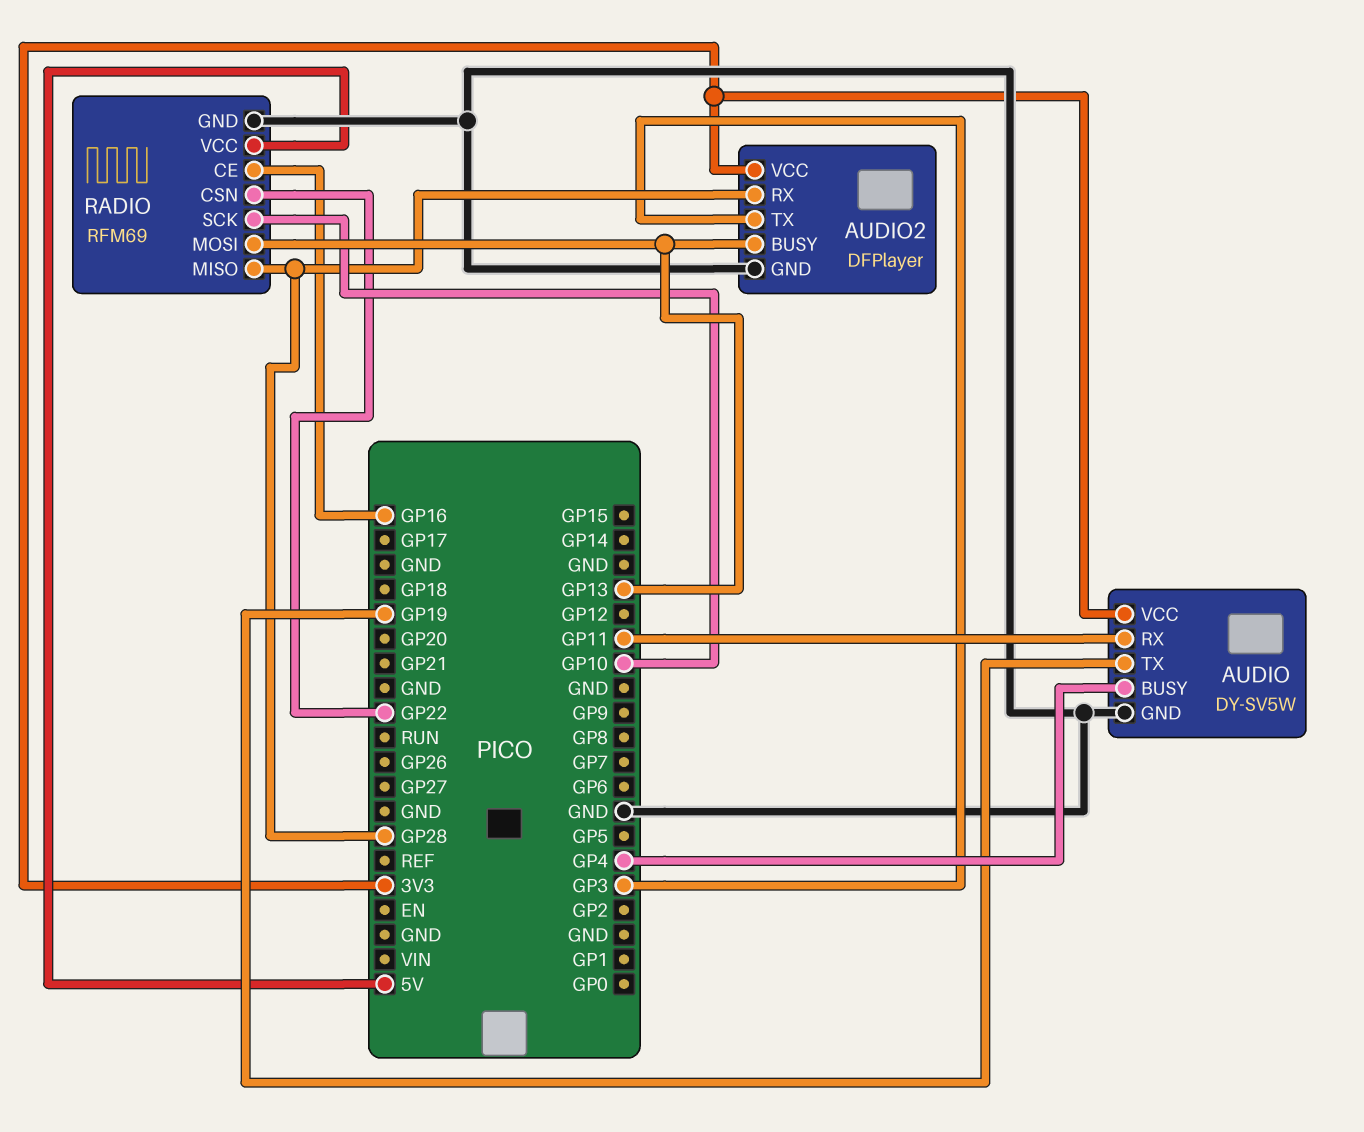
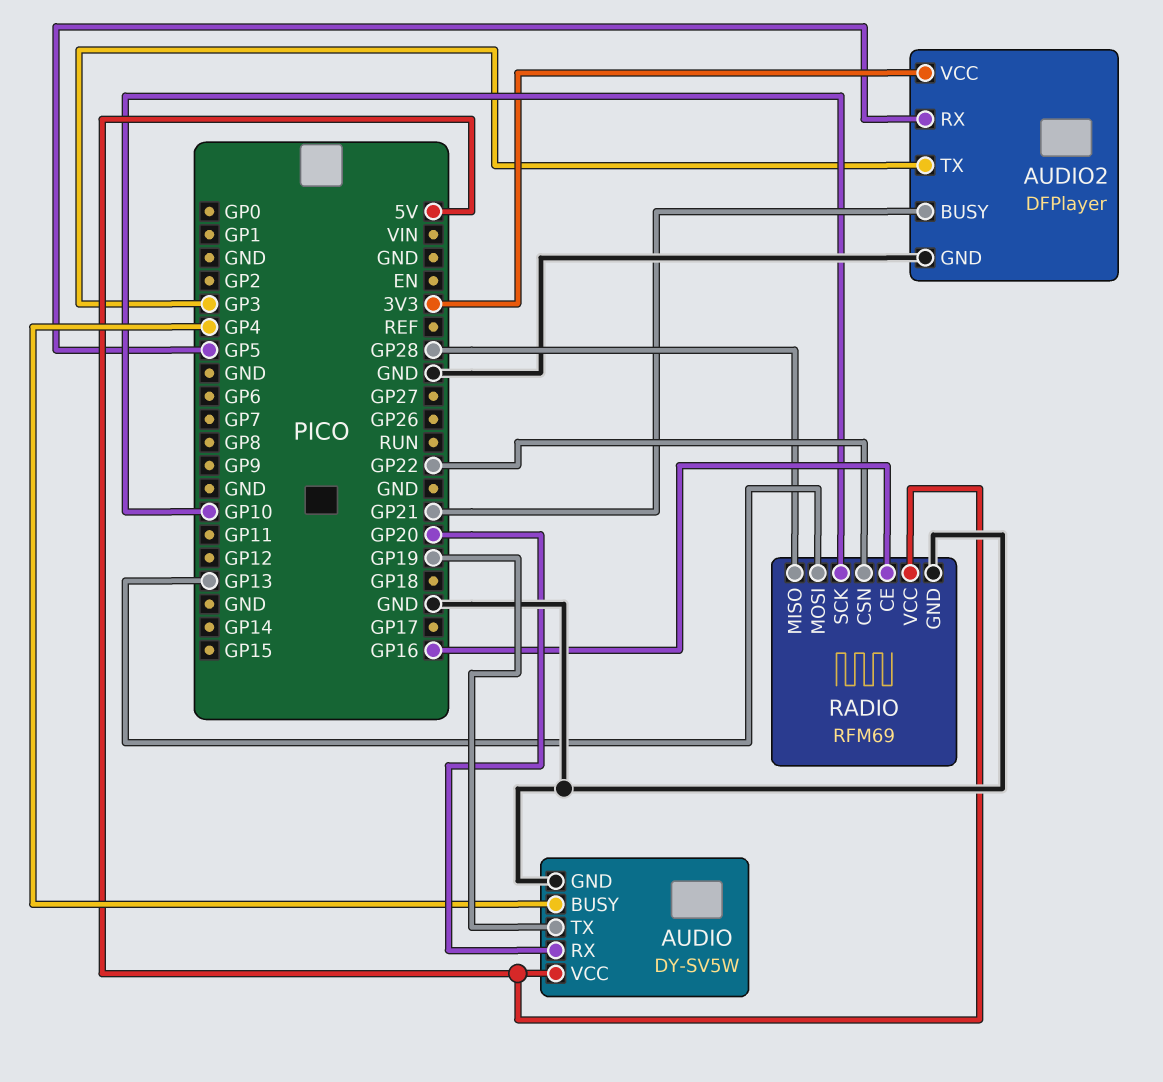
AUDIO pin RX: GP11 -> GP20
AUDIO pin VCC: 3V3 -> 5V
AUDIO2 pin BUSY: GP13 -> GP21
AUDIO2 pin RX: GP28 -> GP5

